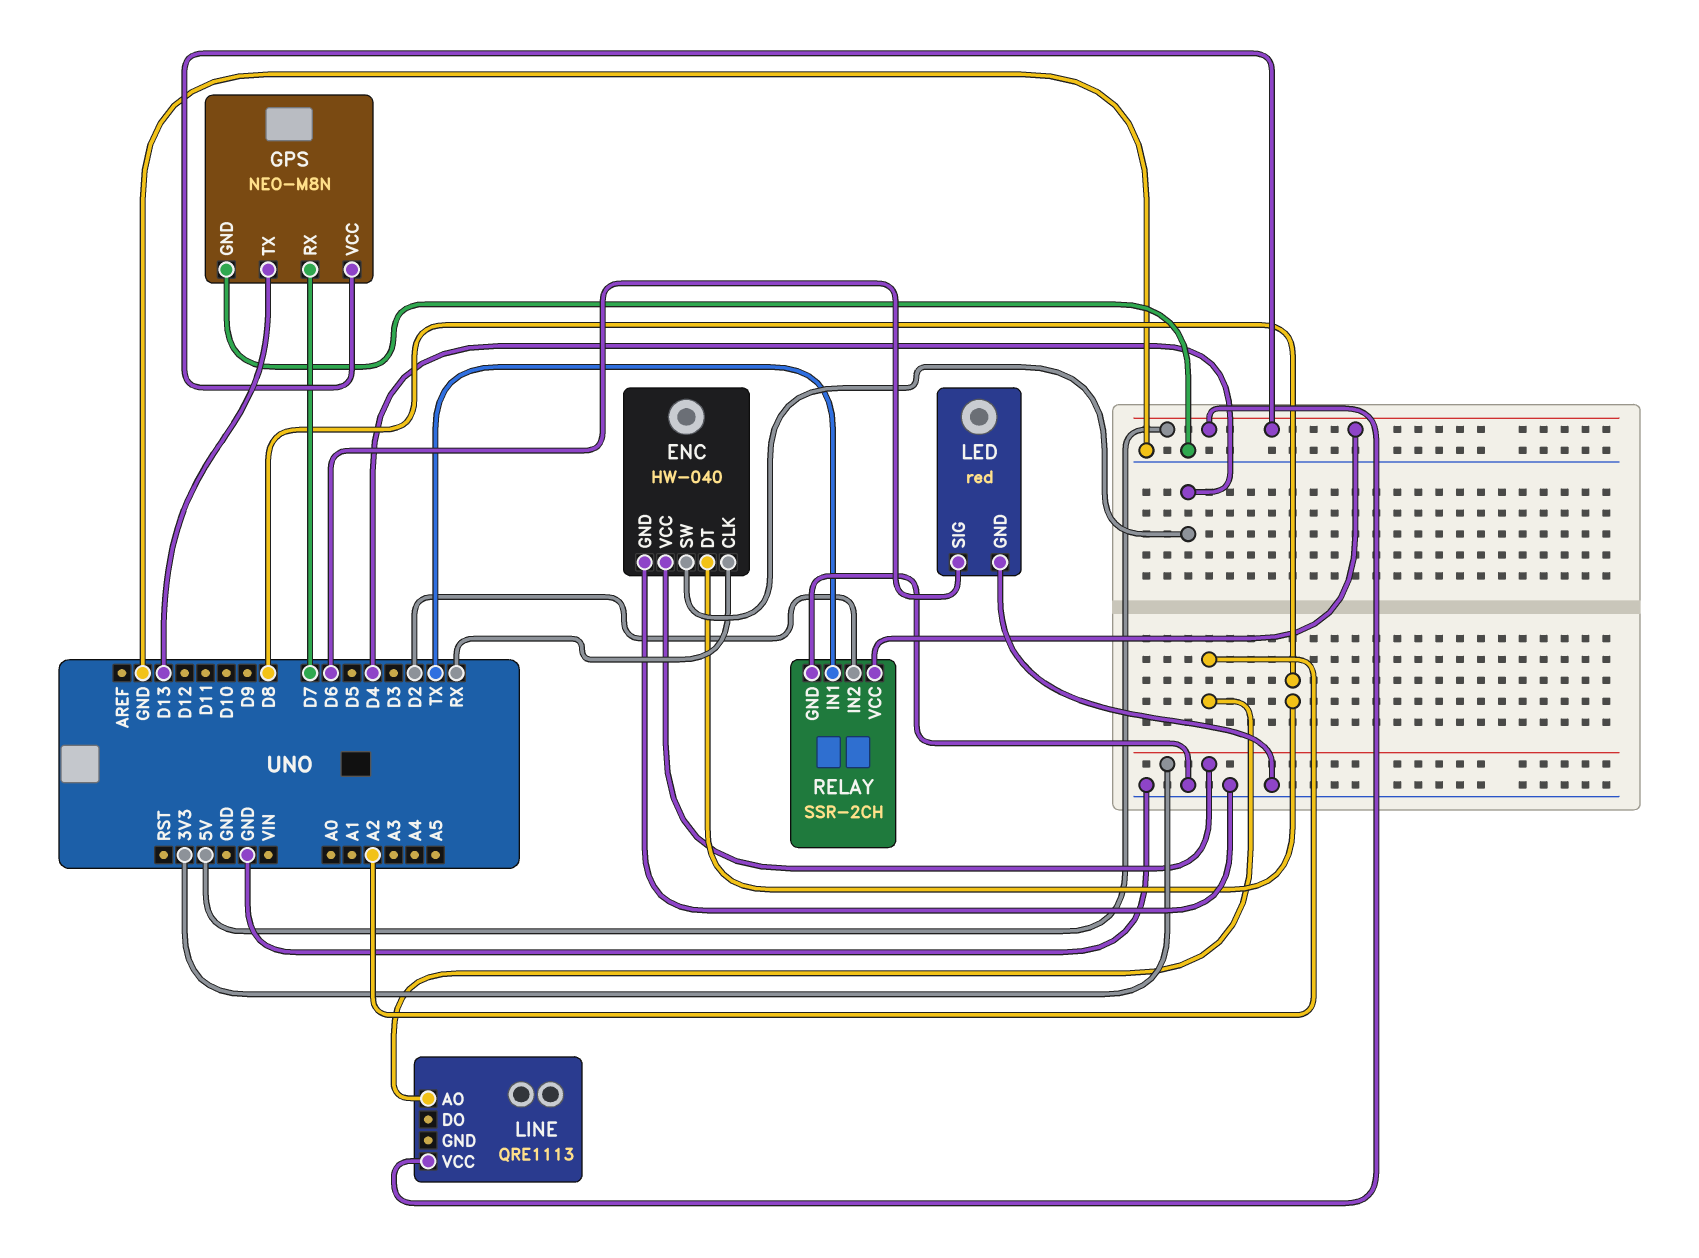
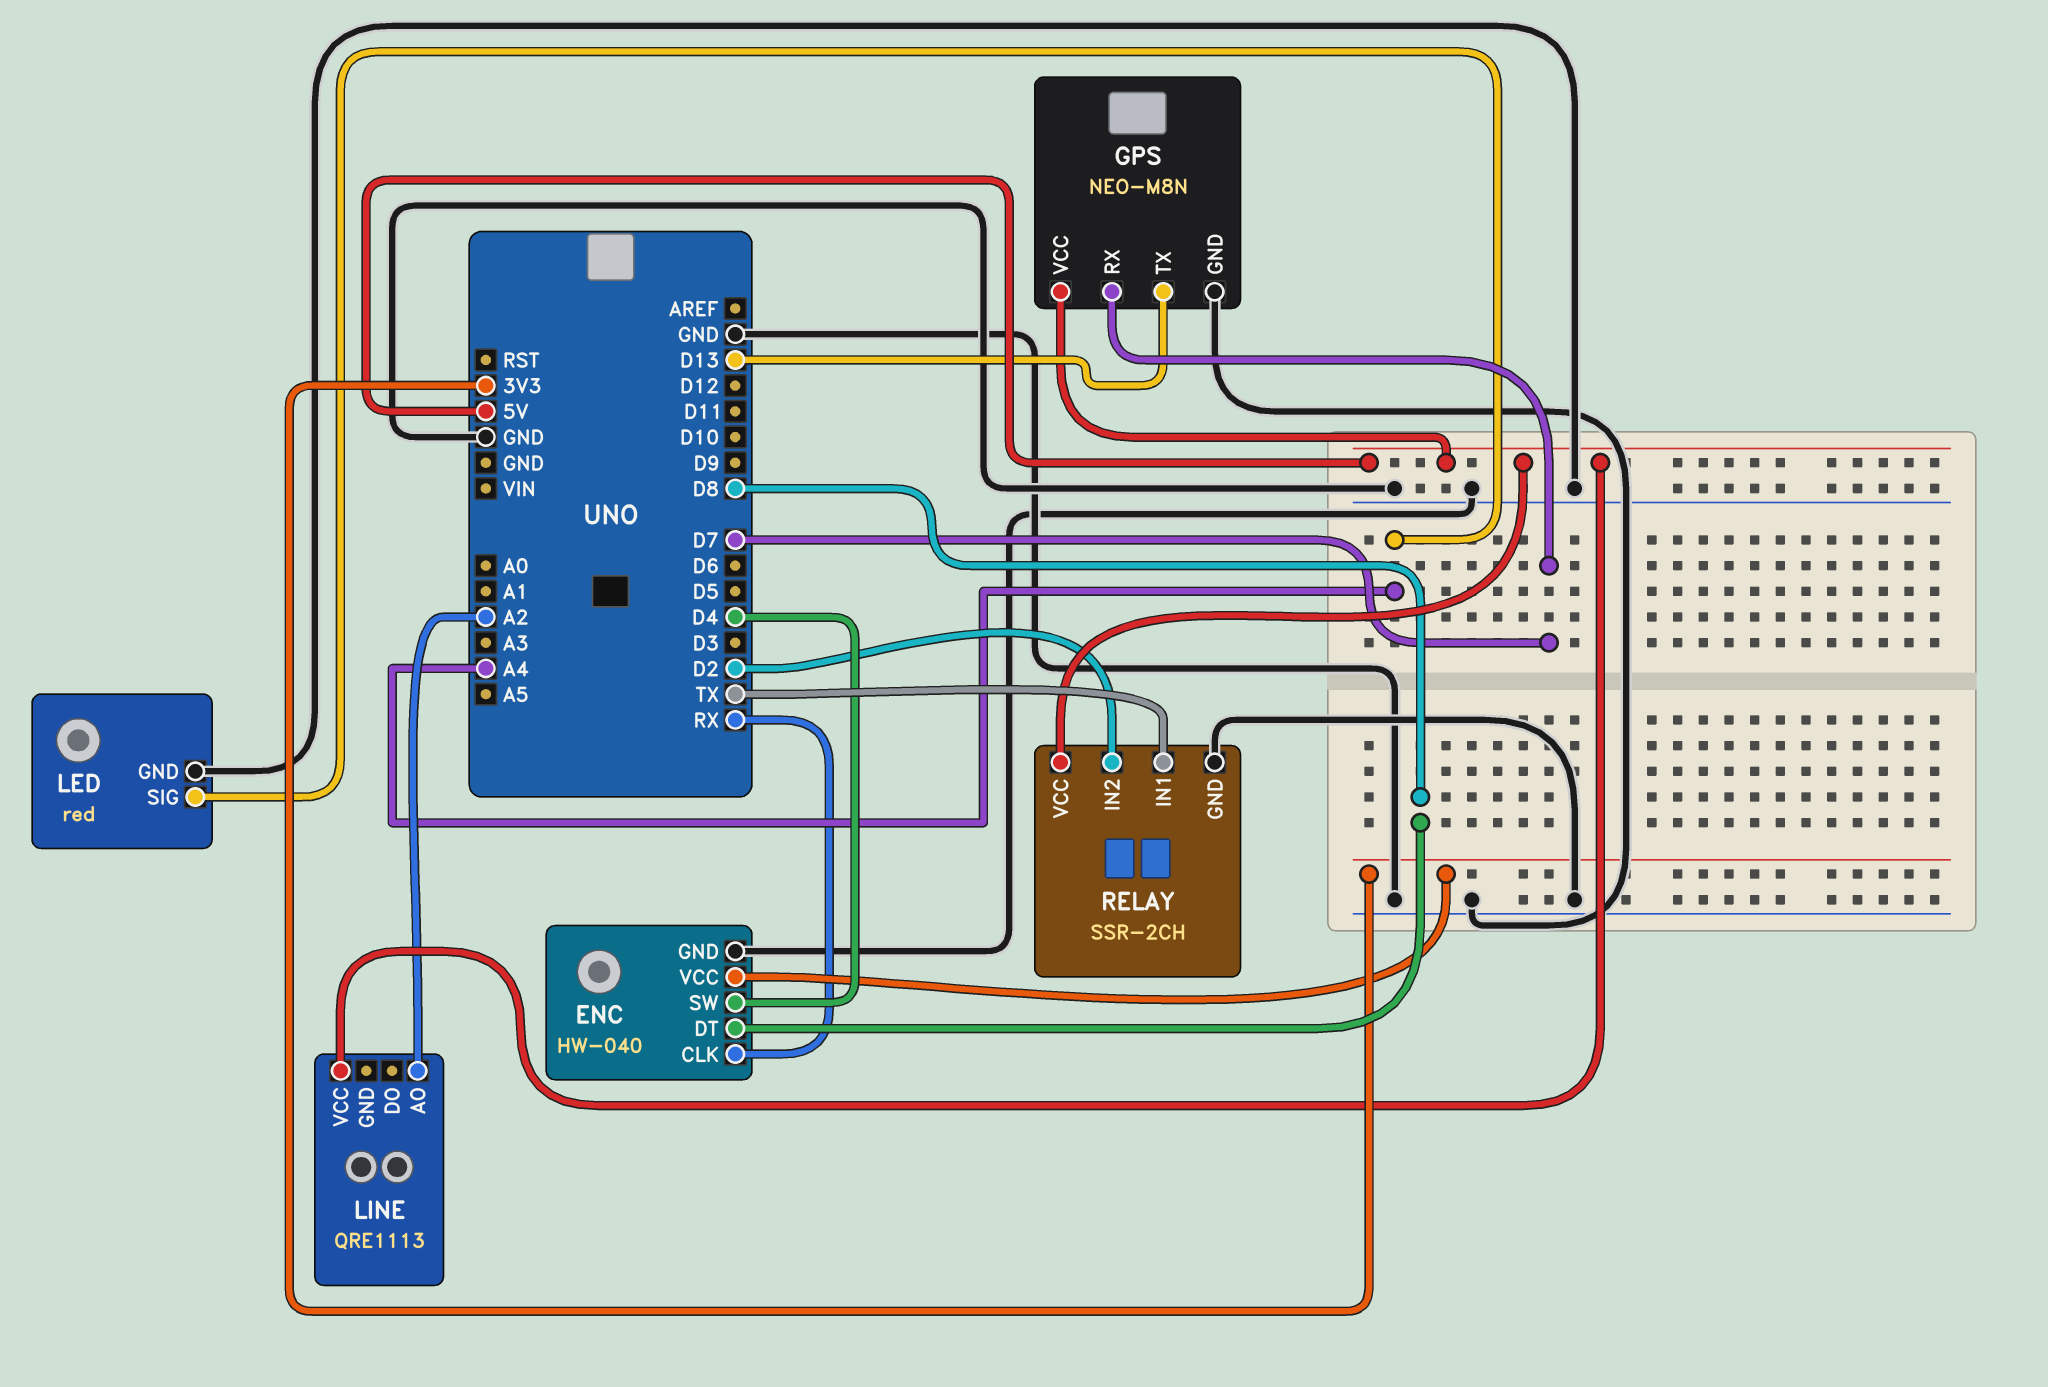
LED pin SIG: D6 -> A4

